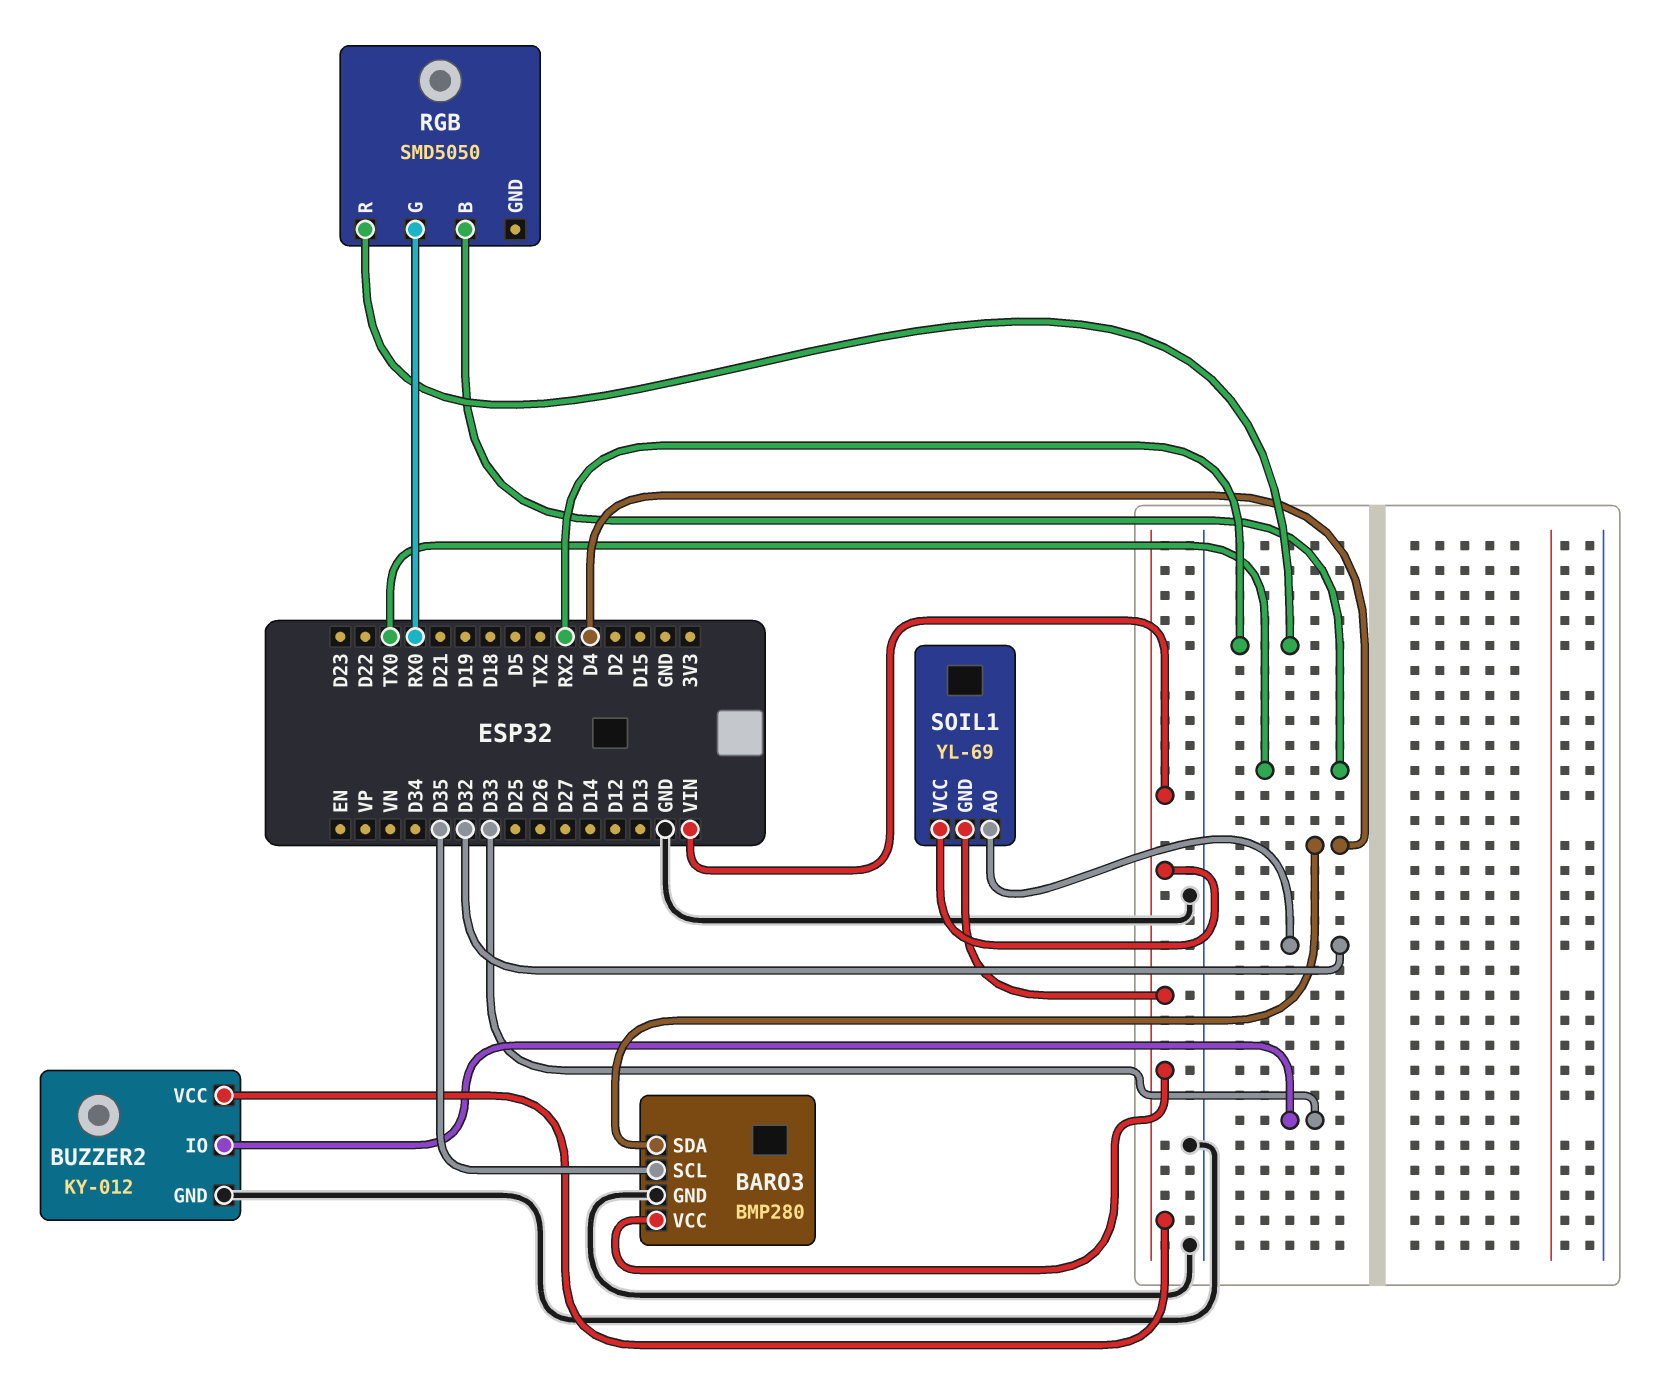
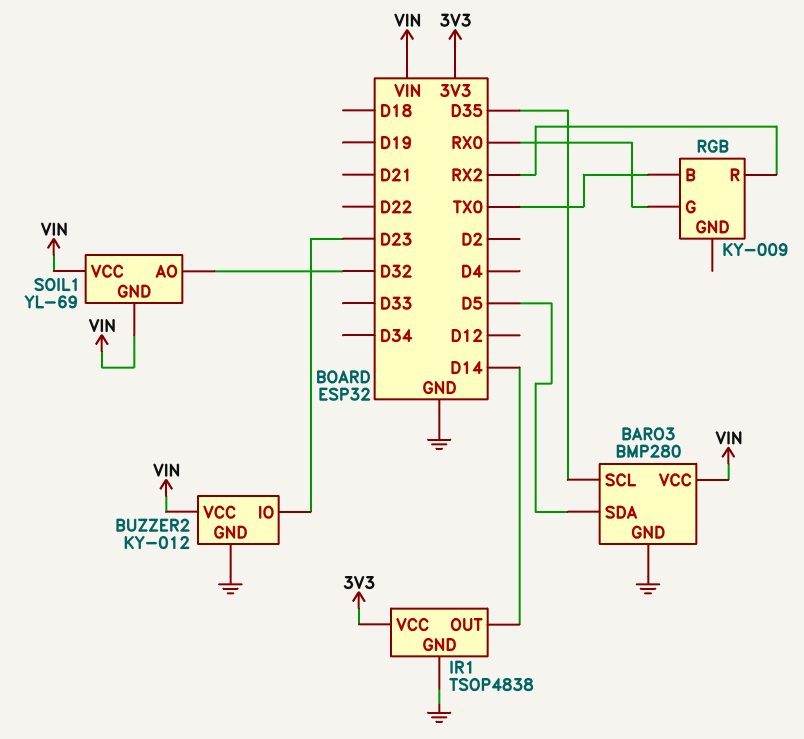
BARO3 pin SDA: D4 -> D5
BUZZER2 pin IO: D33 -> D23
IR1: none -> TSOP4838
IR1 pin GND: none -> GND
IR1 pin OUT: none -> D14
IR1 pin VCC: none -> 3V3
RGB: SMD5050 -> KY-009

